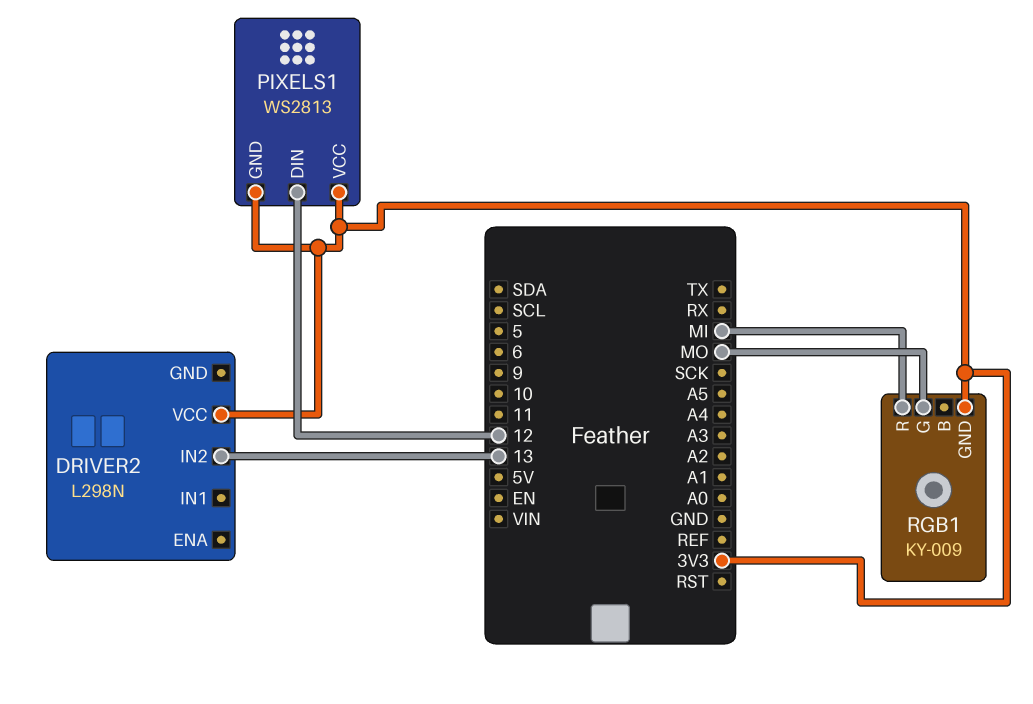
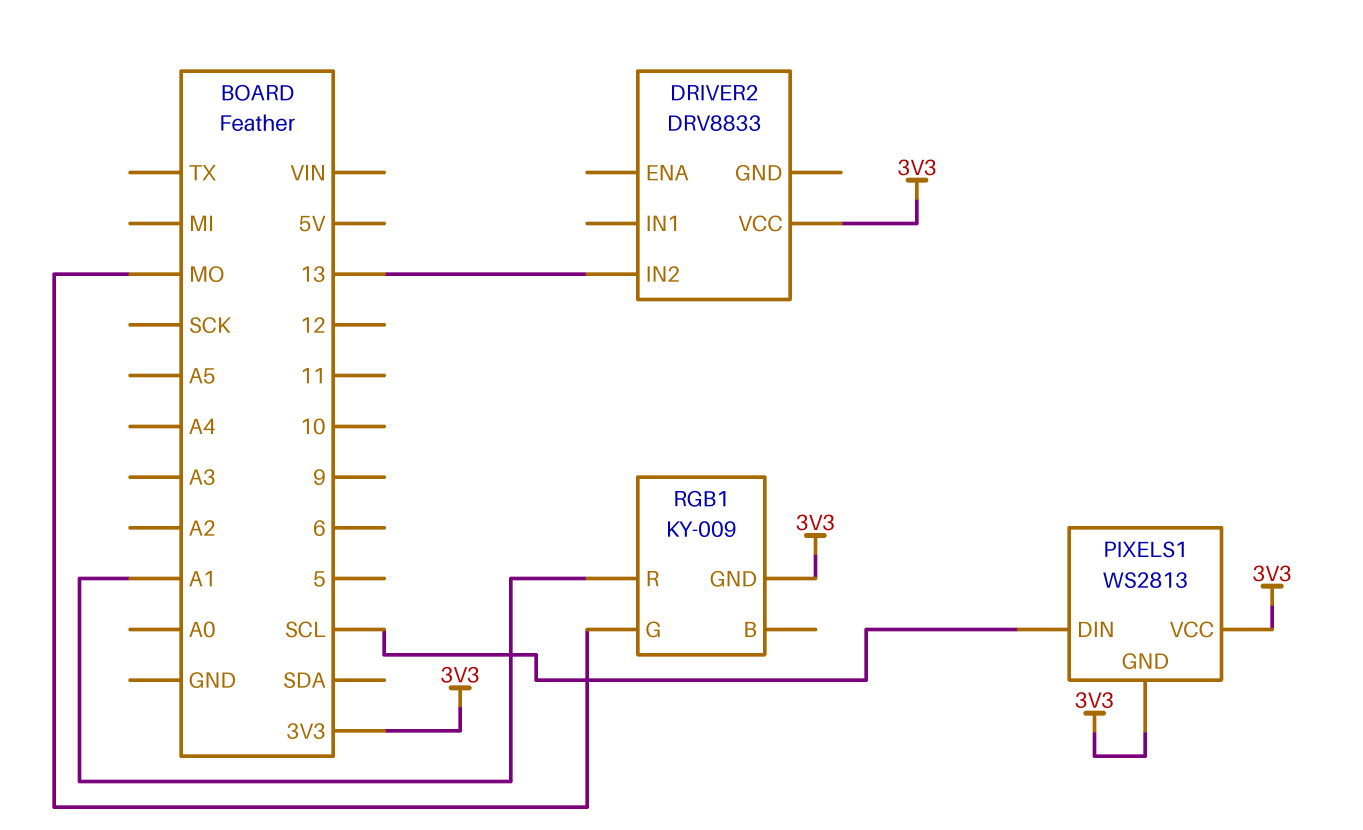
DRIVER2: L298N -> DRV8833
PIXELS1 pin DIN: 12 -> SCL
RGB1 pin R: MI -> A1

